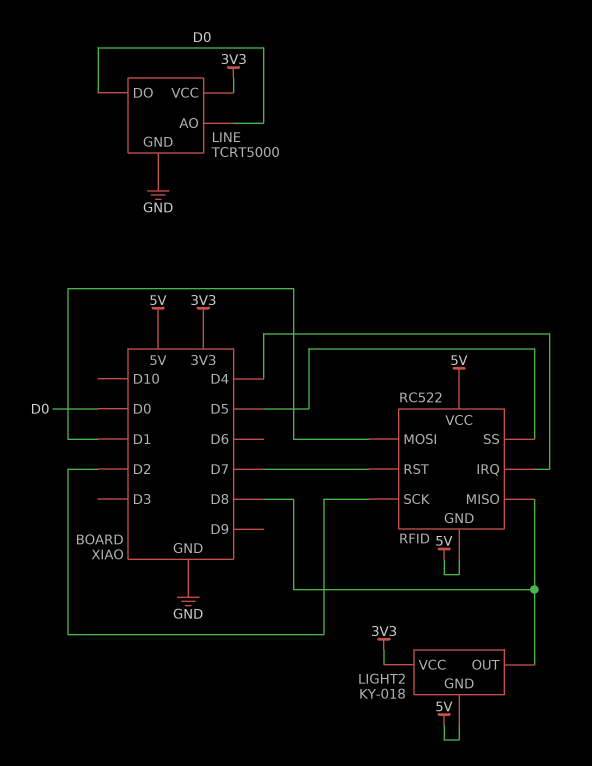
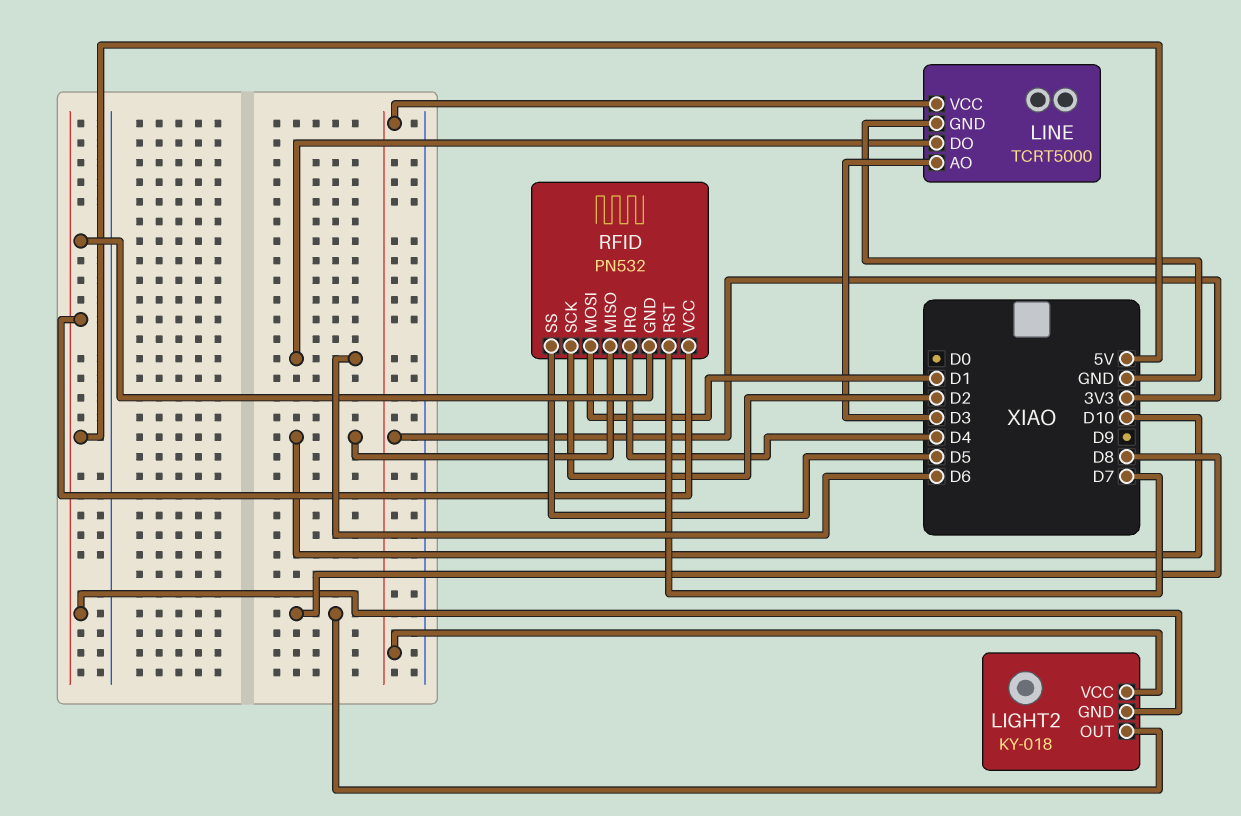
LINE pin AO: D0 -> D3
LINE pin DO: D0 -> D6
RFID: RC522 -> PN532
RFID pin MISO: D8 -> D10

